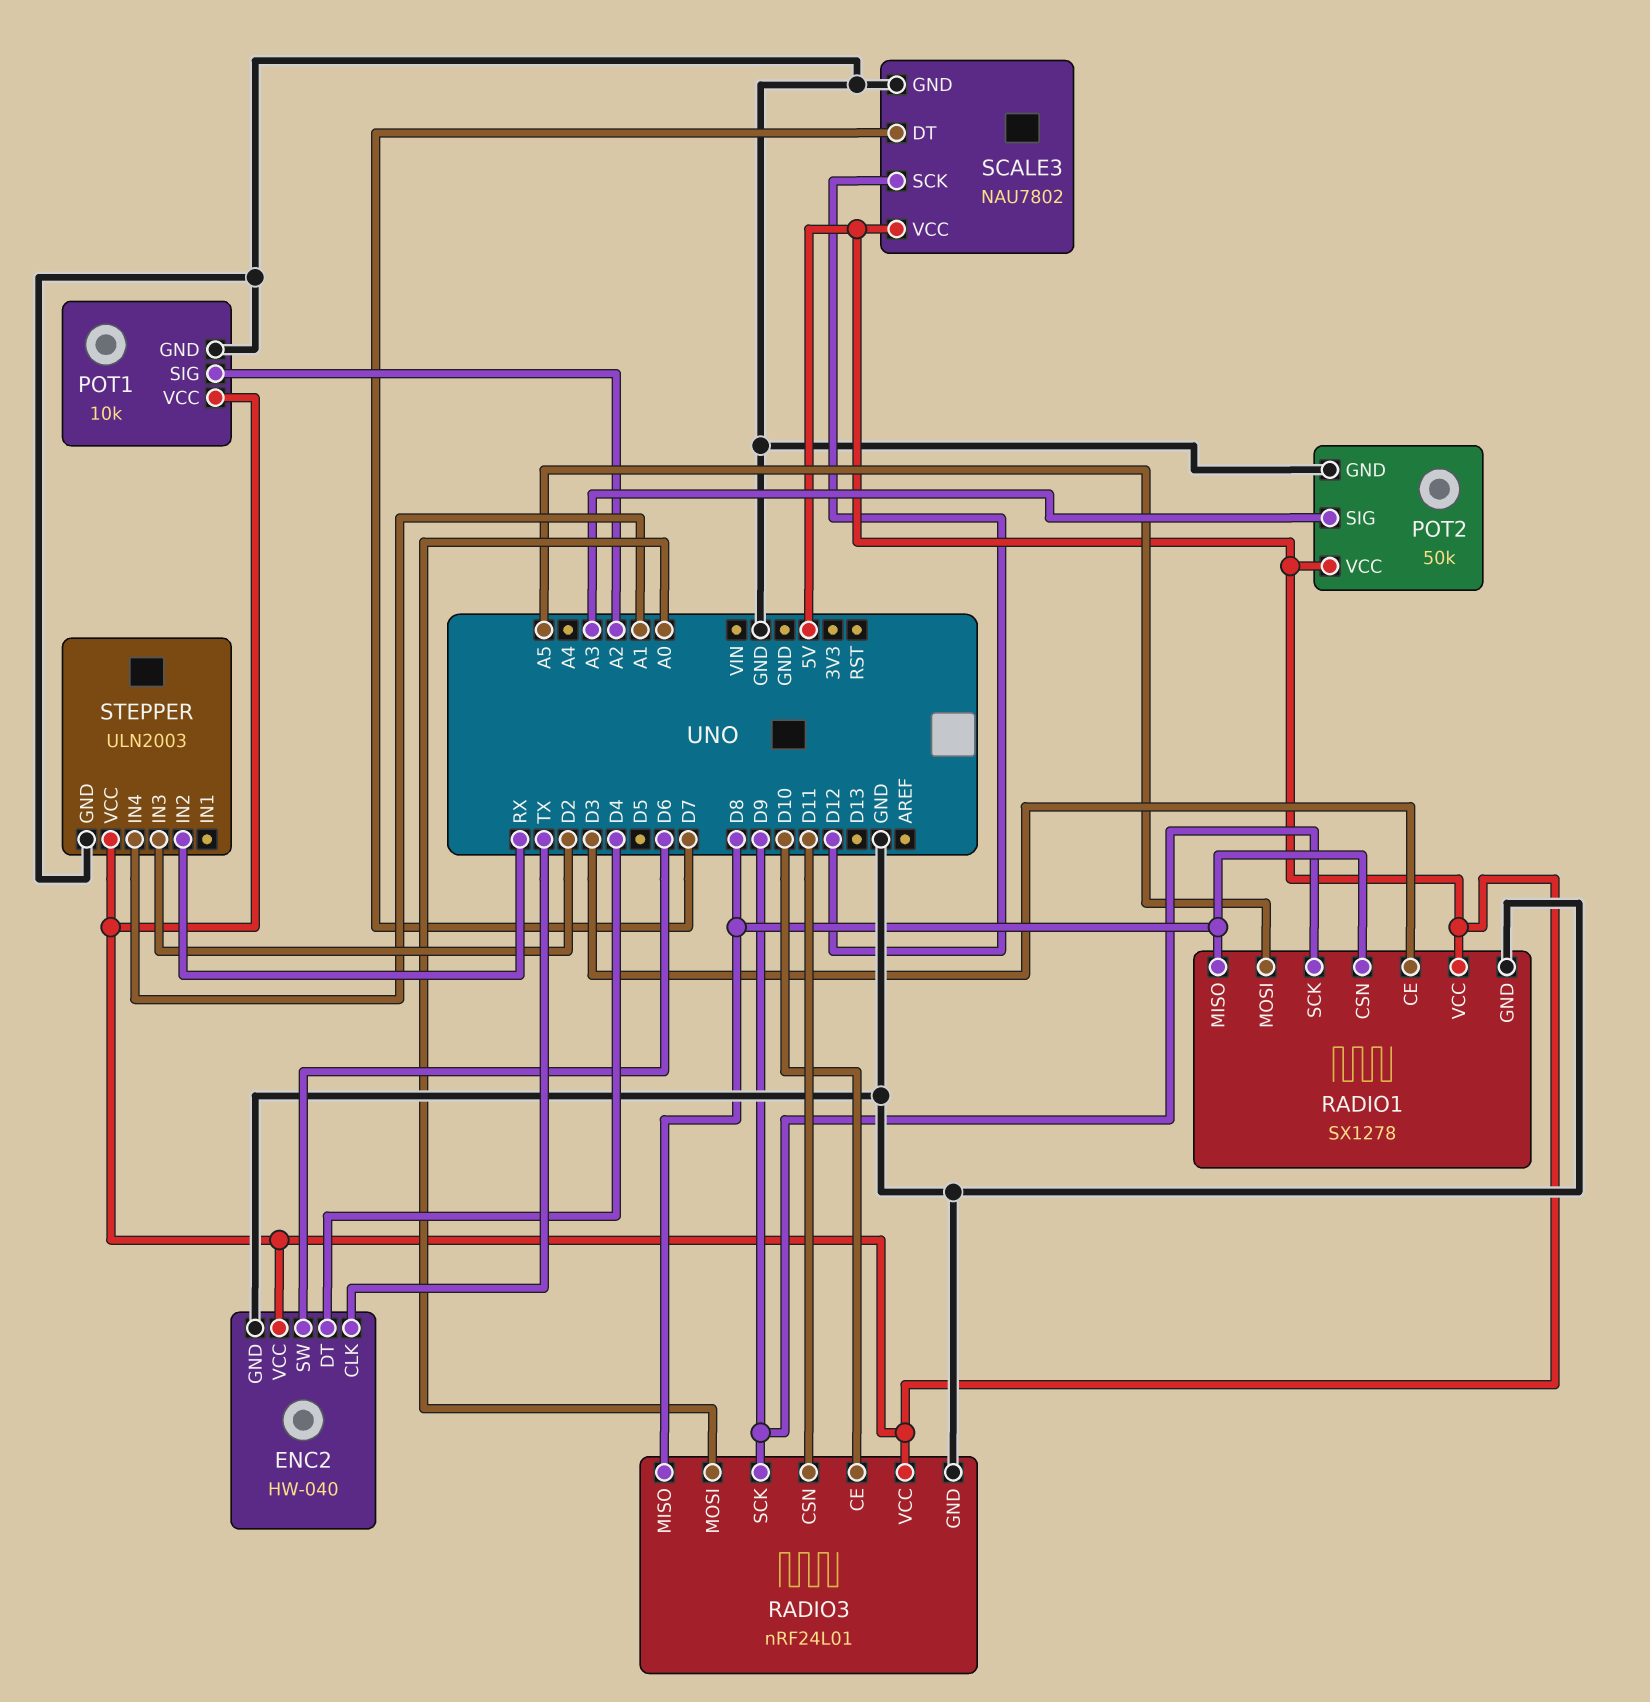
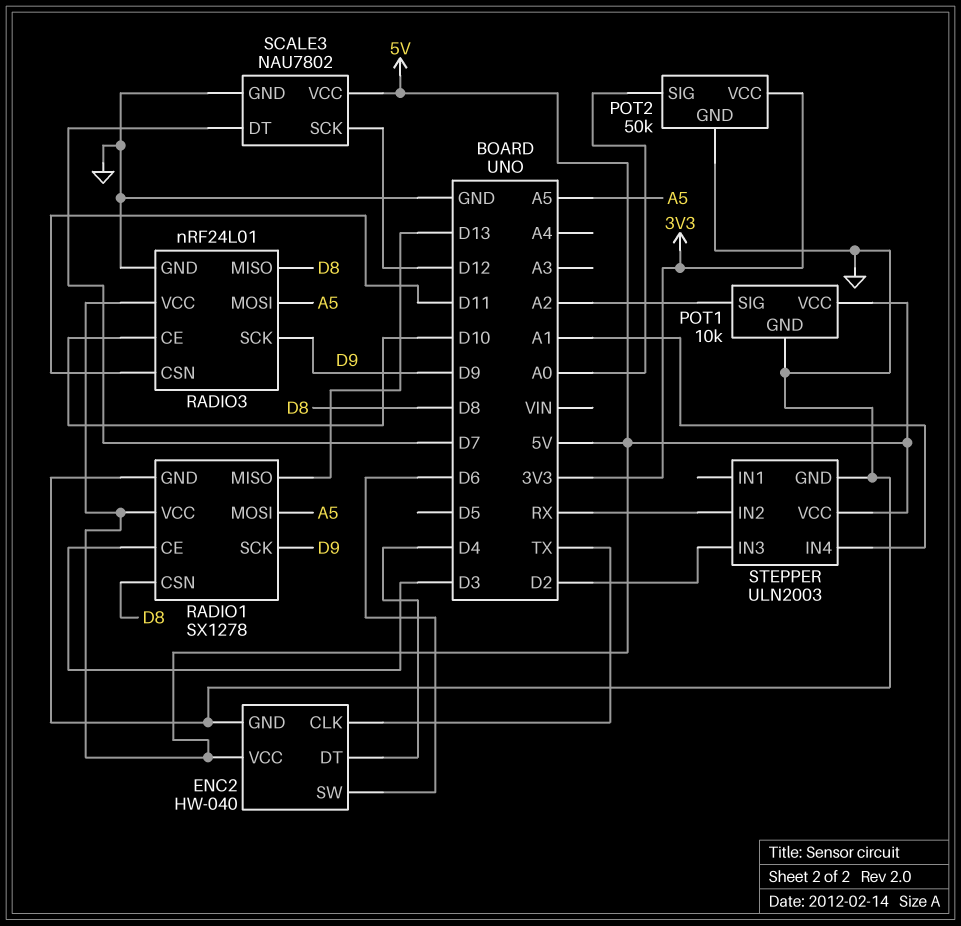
POT2 pin SIG: A3 -> A0
POT2 pin VCC: 5V -> 3V3
RADIO1 pin MISO: D8 -> D13
RADIO3 pin MOSI: A0 -> A5

